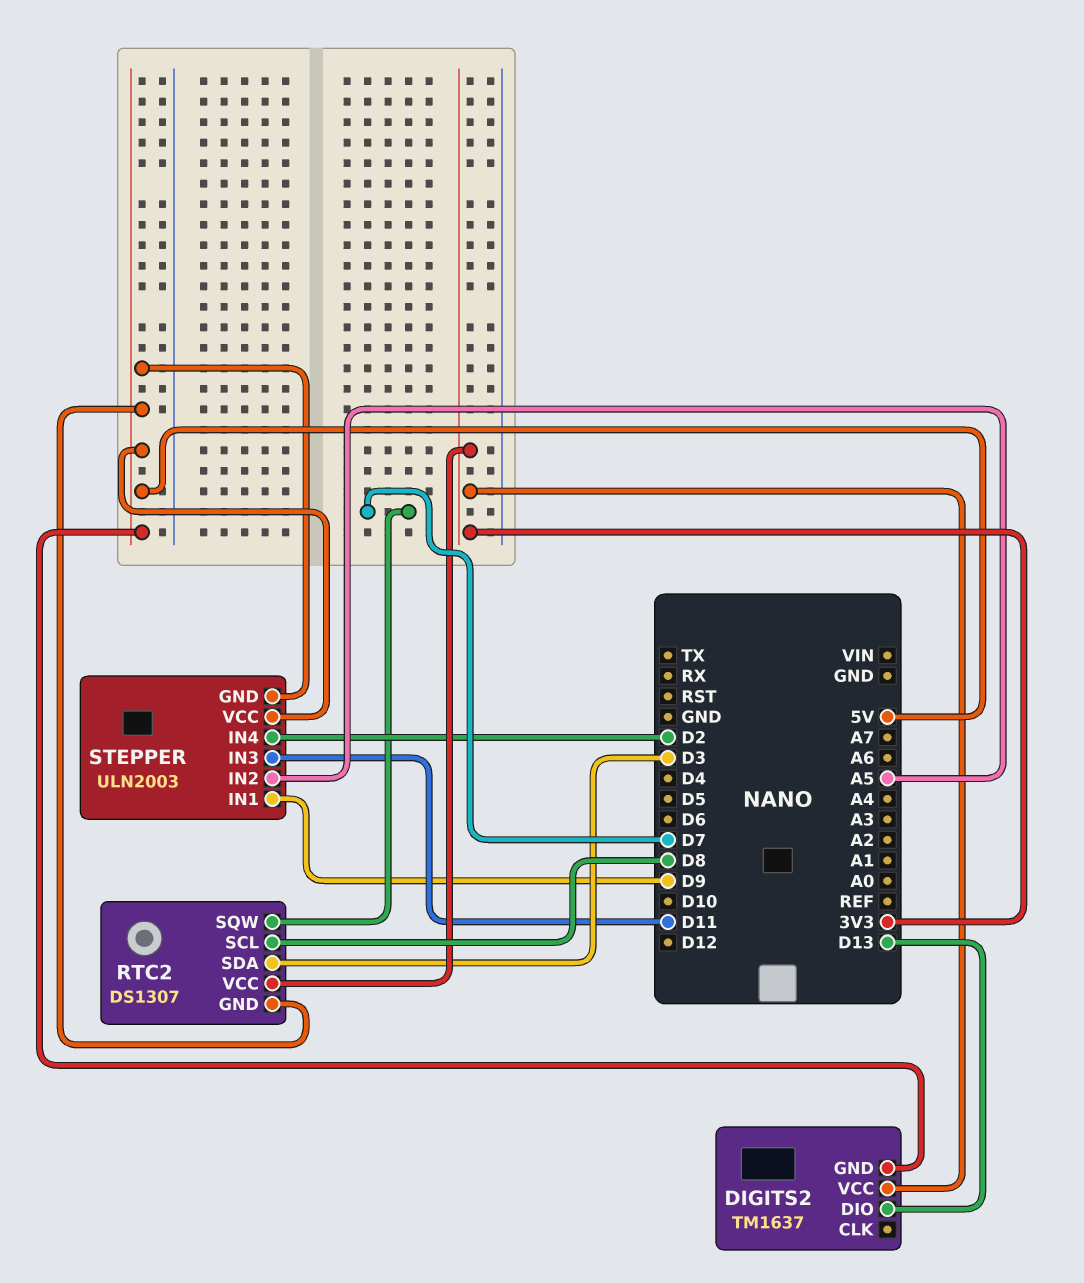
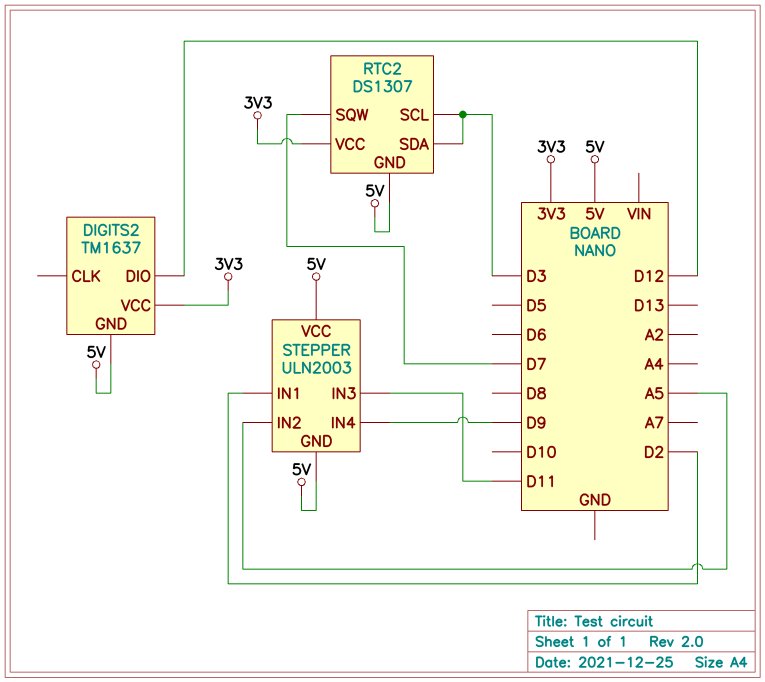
DIGITS2 pin DIO: D13 -> D12
RTC2 pin SCL: D8 -> D3
STEPPER pin IN1: D9 -> D2
STEPPER pin IN4: D2 -> D9

